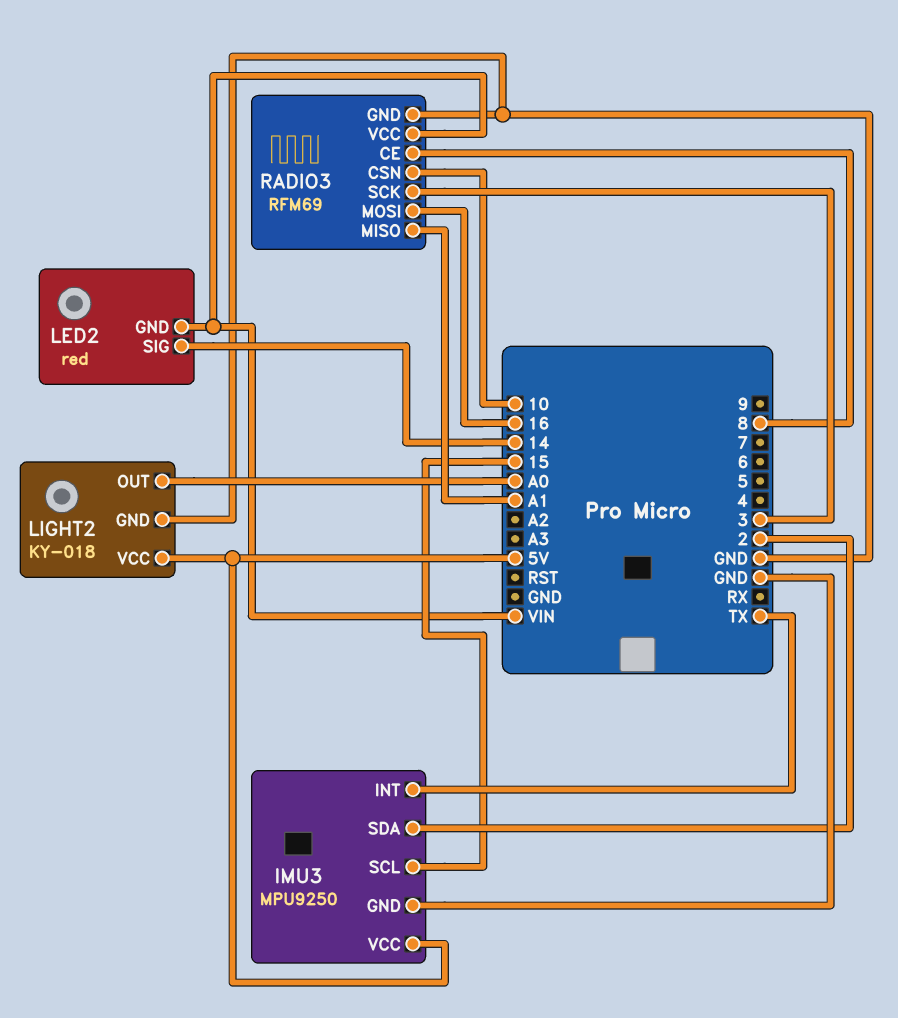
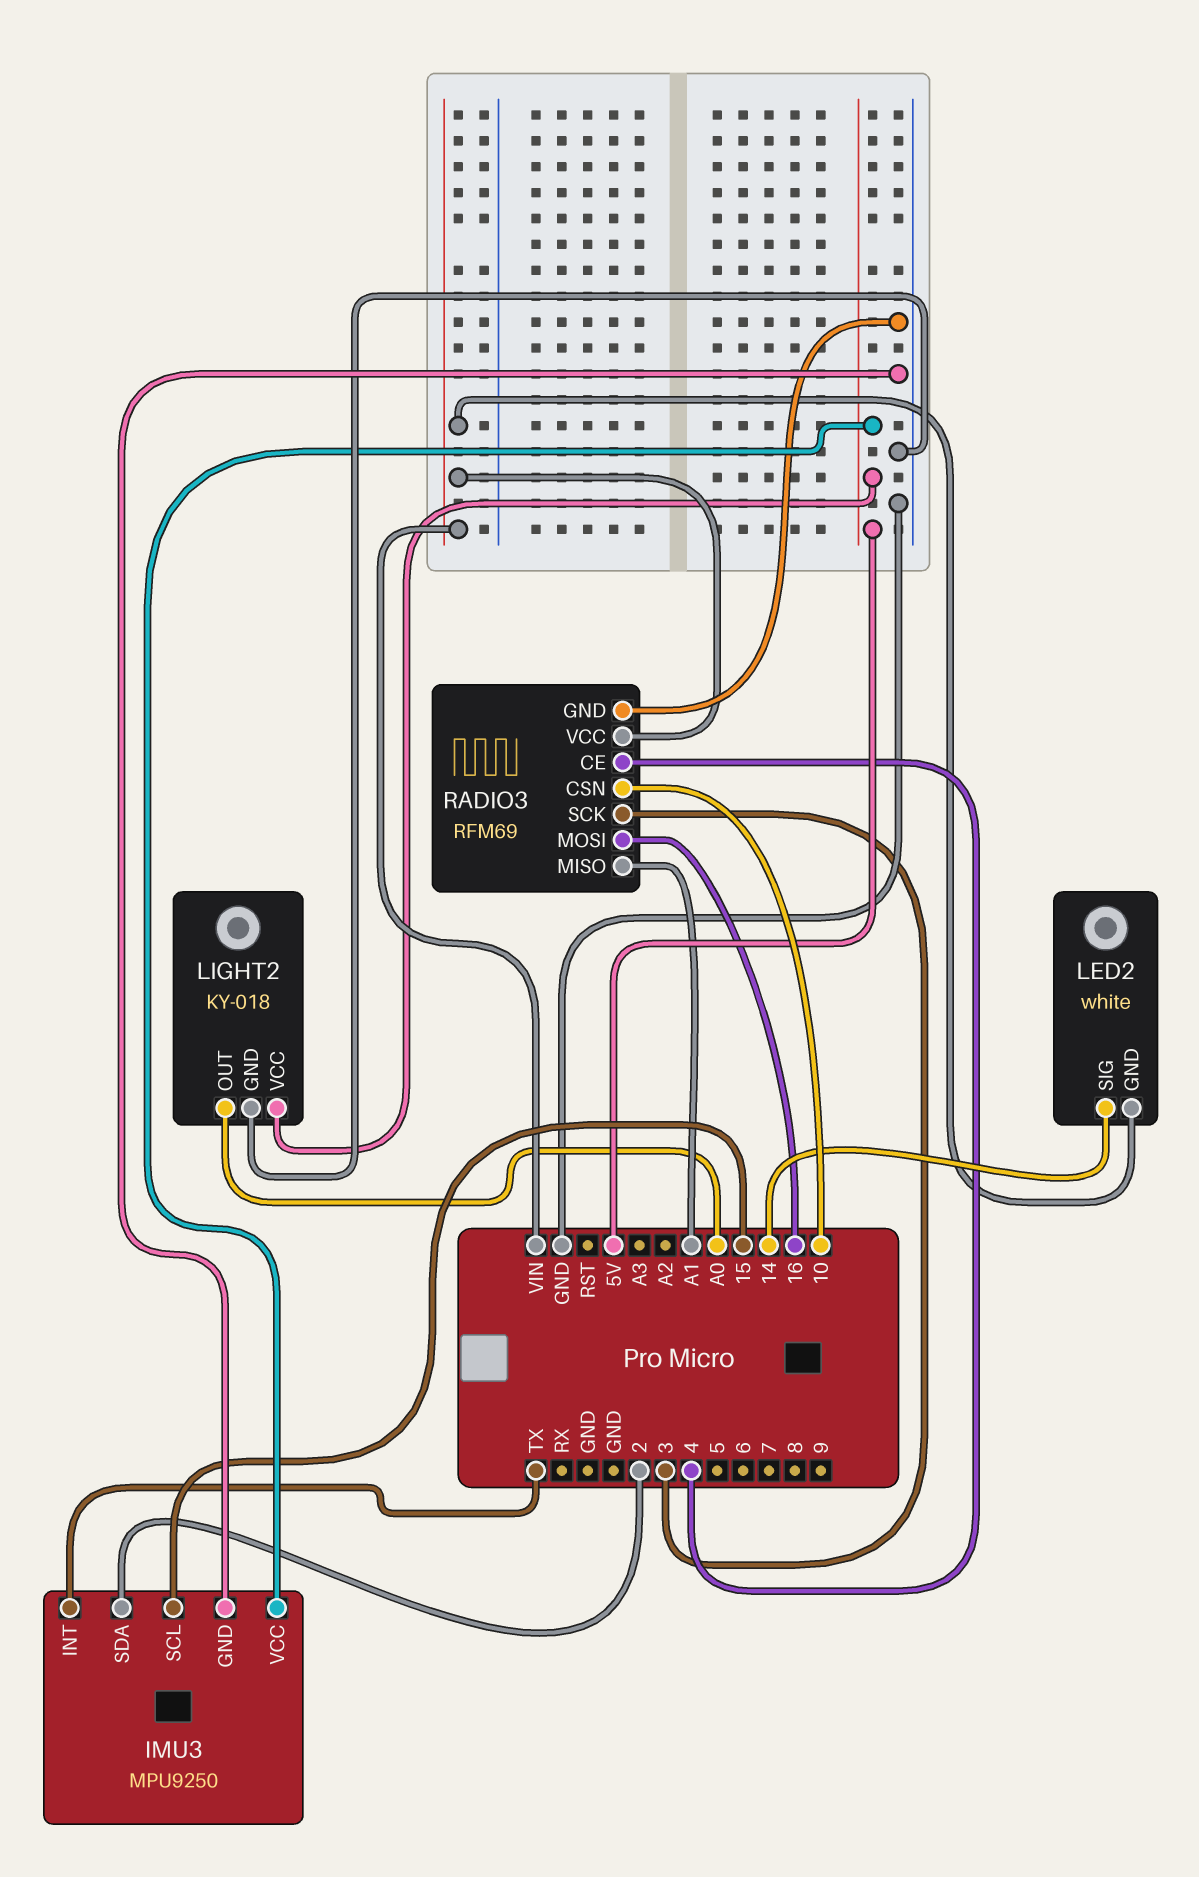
LED2: red -> white
RADIO3 pin CE: 8 -> 4

